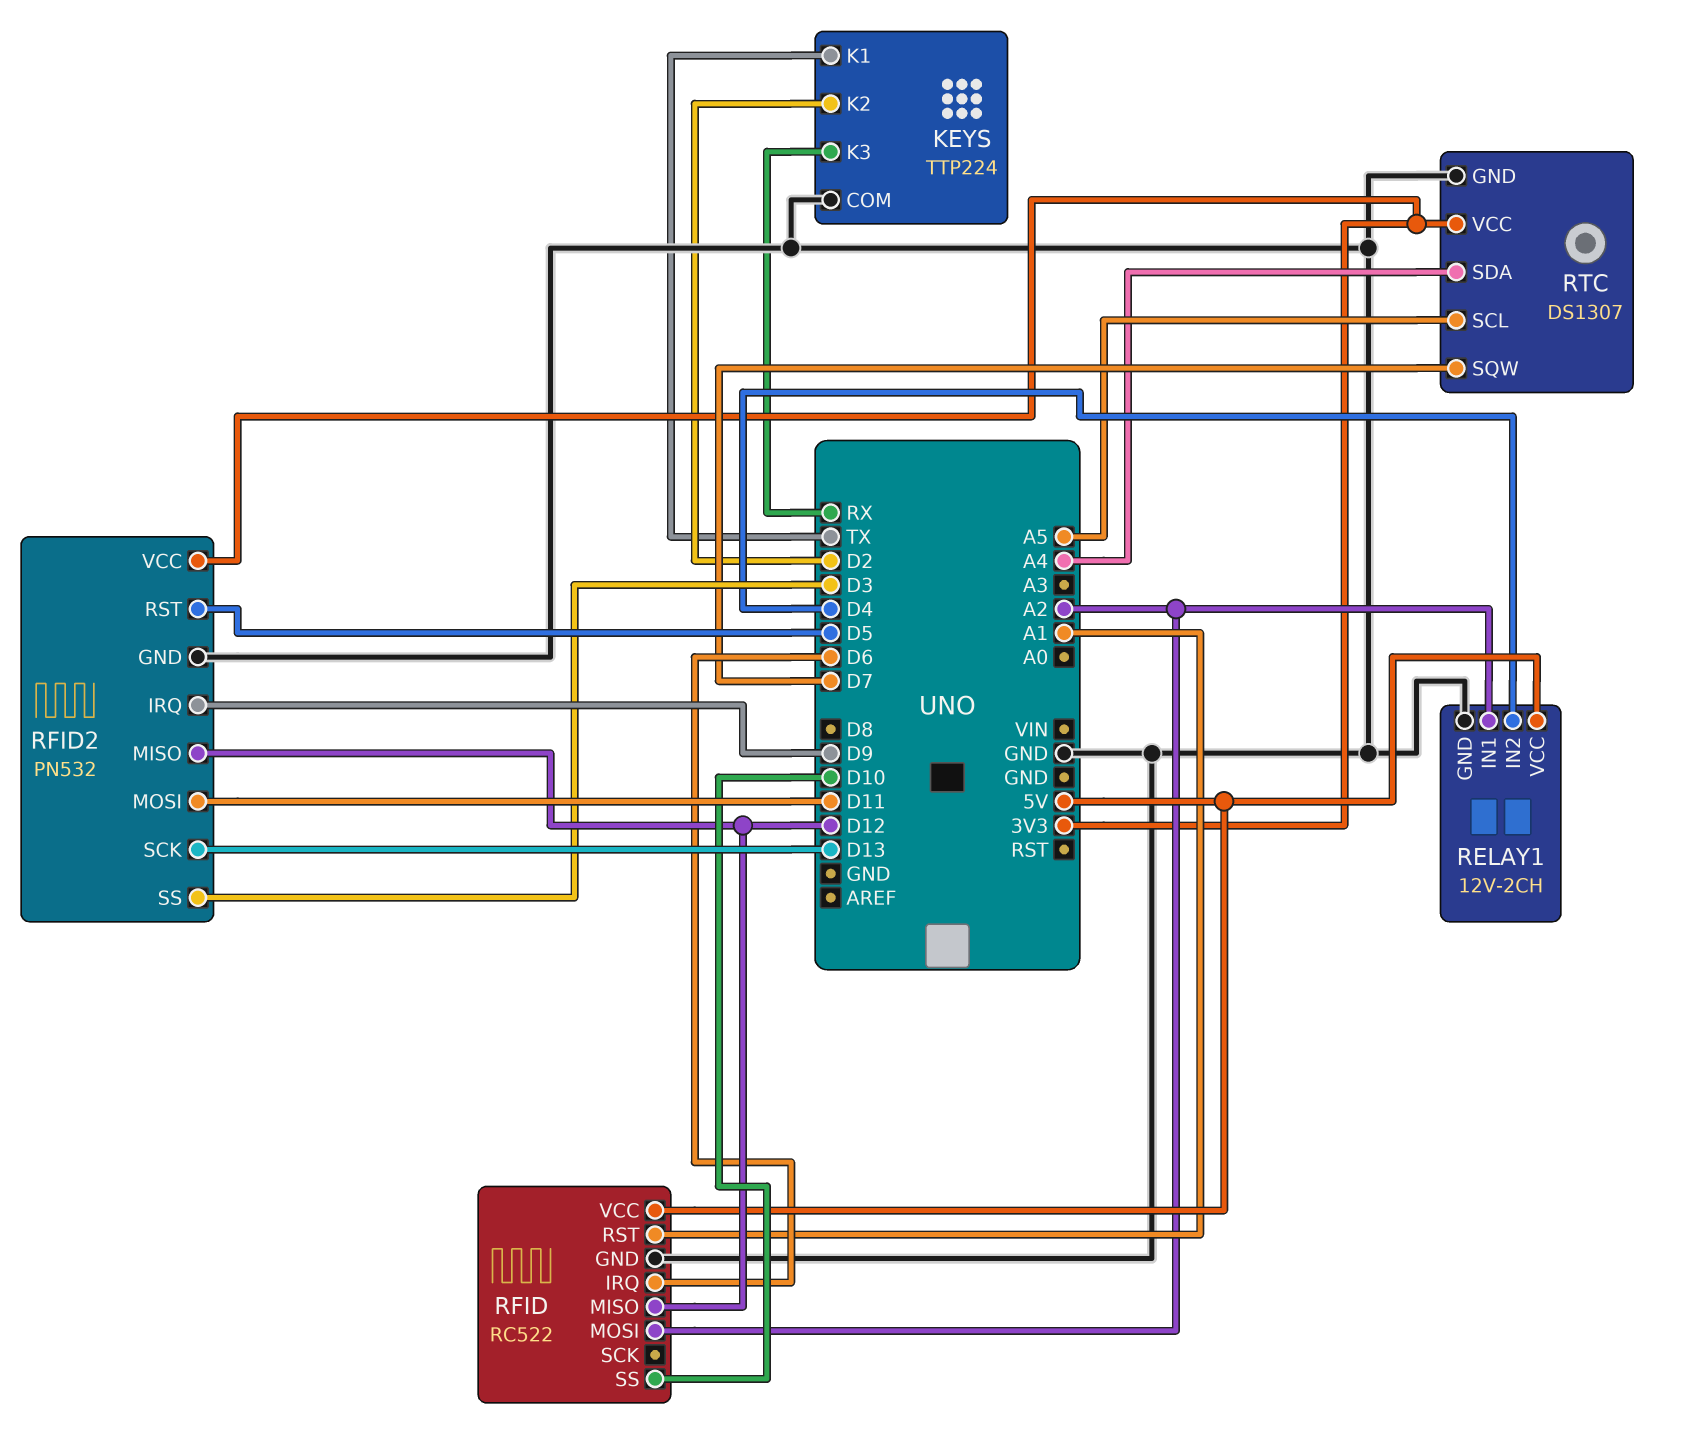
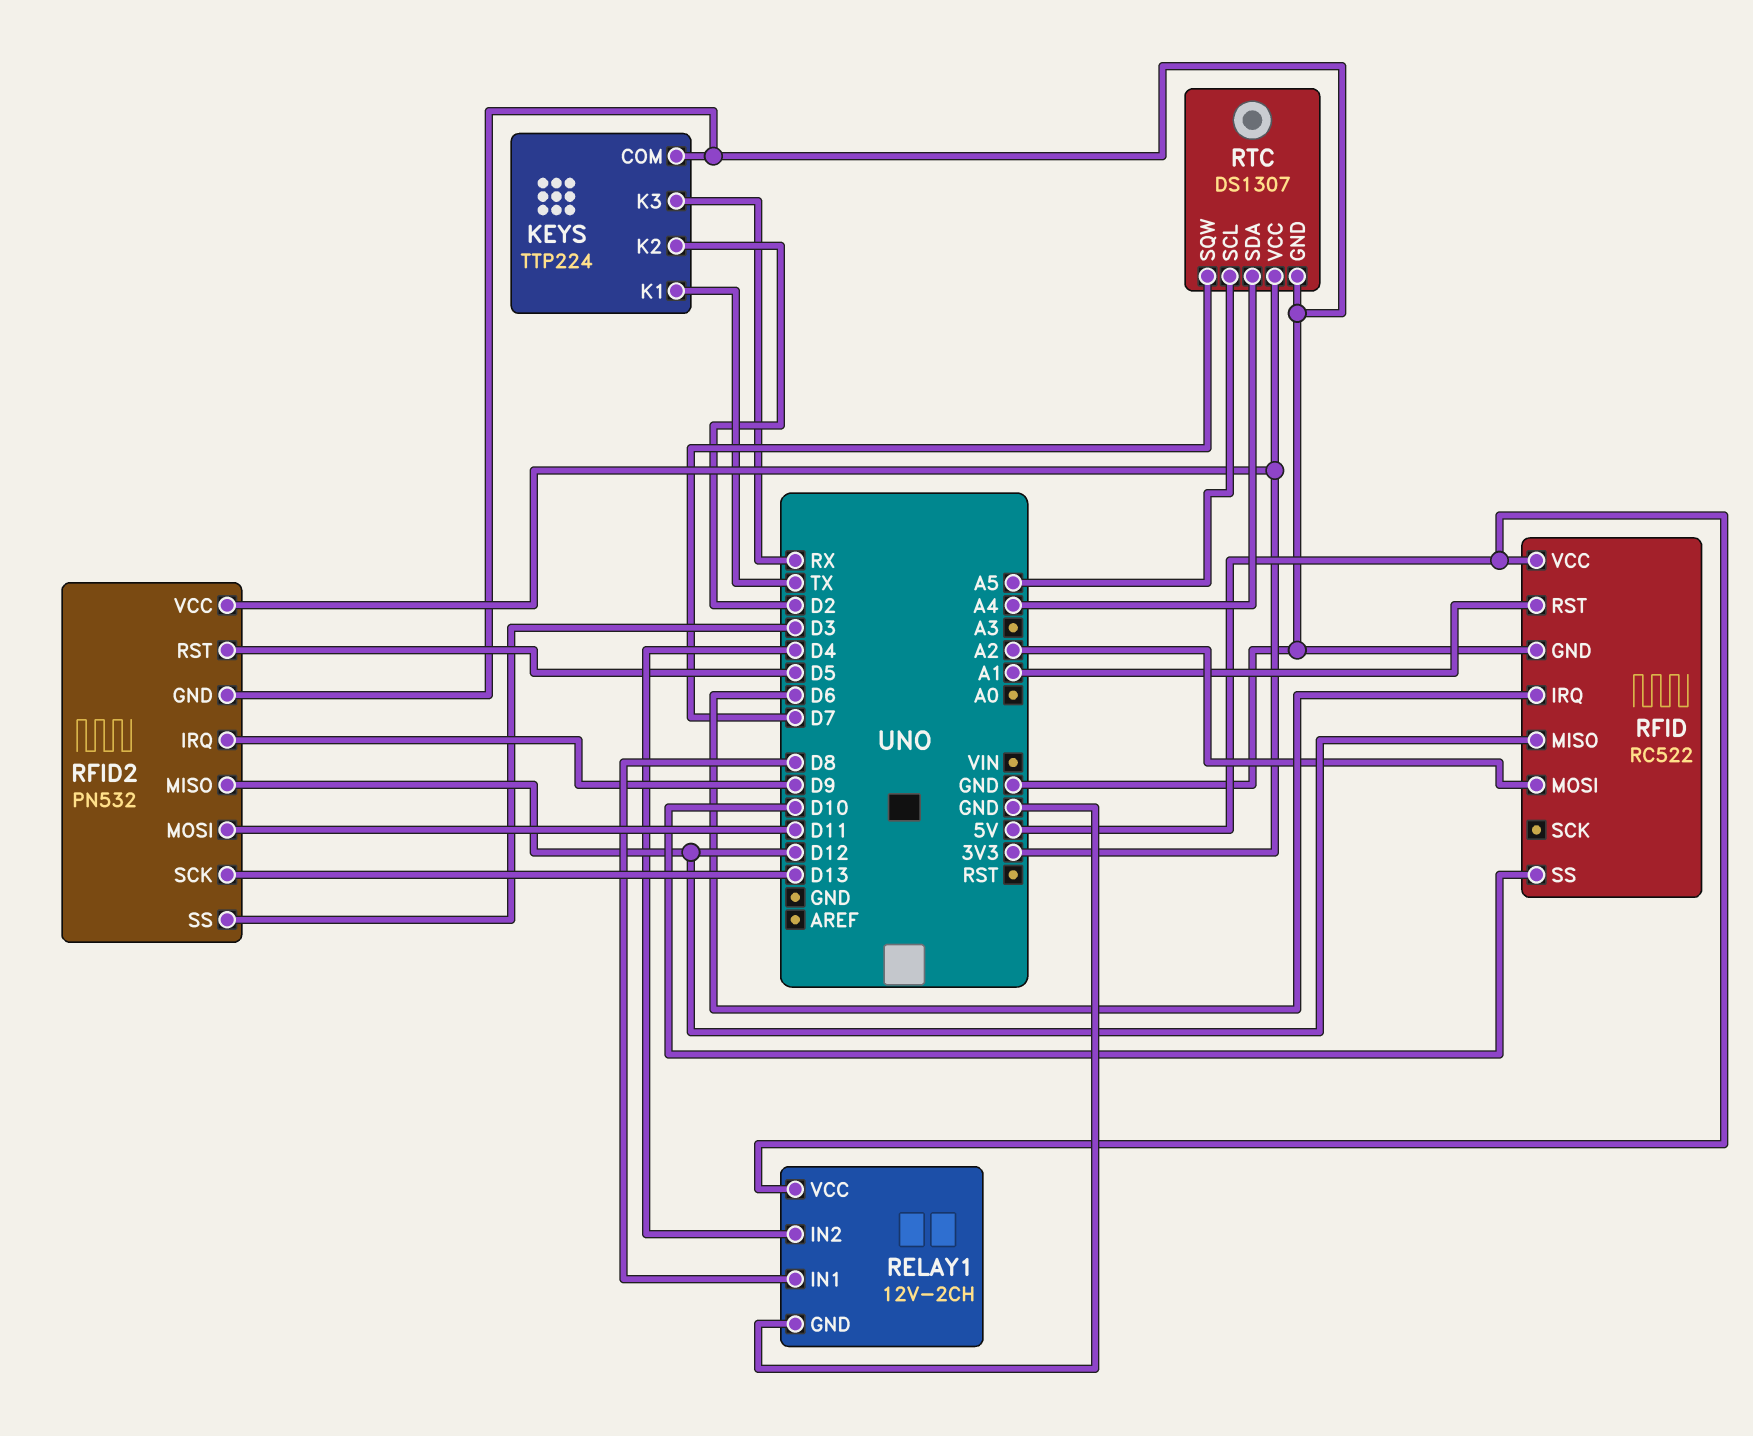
RELAY1 pin IN1: A2 -> D8

